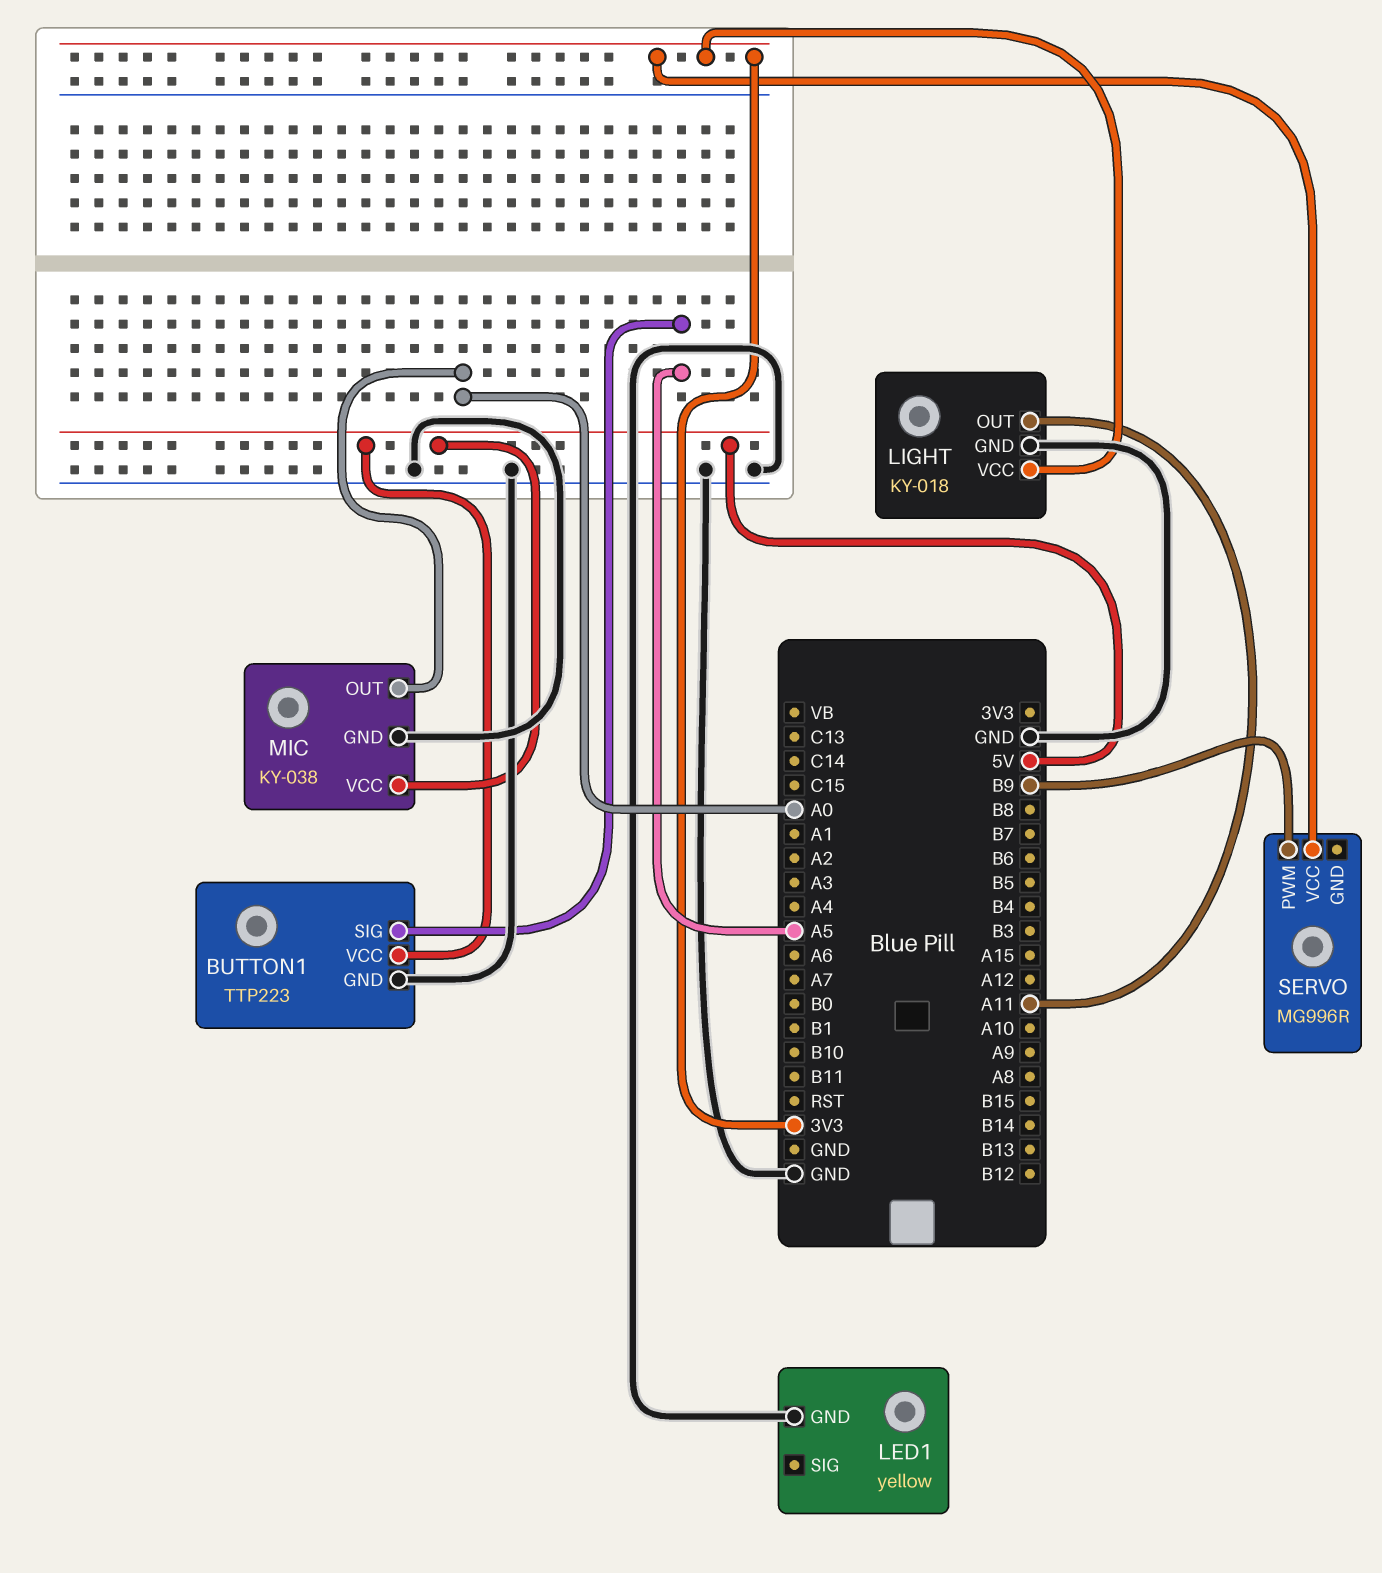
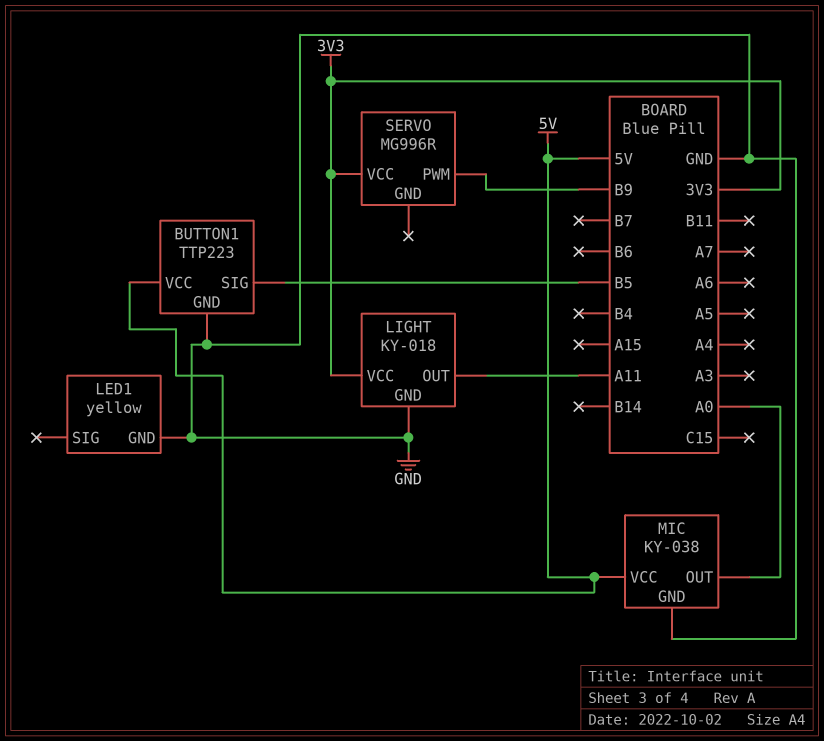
BUTTON1 pin SIG: A5 -> B5

